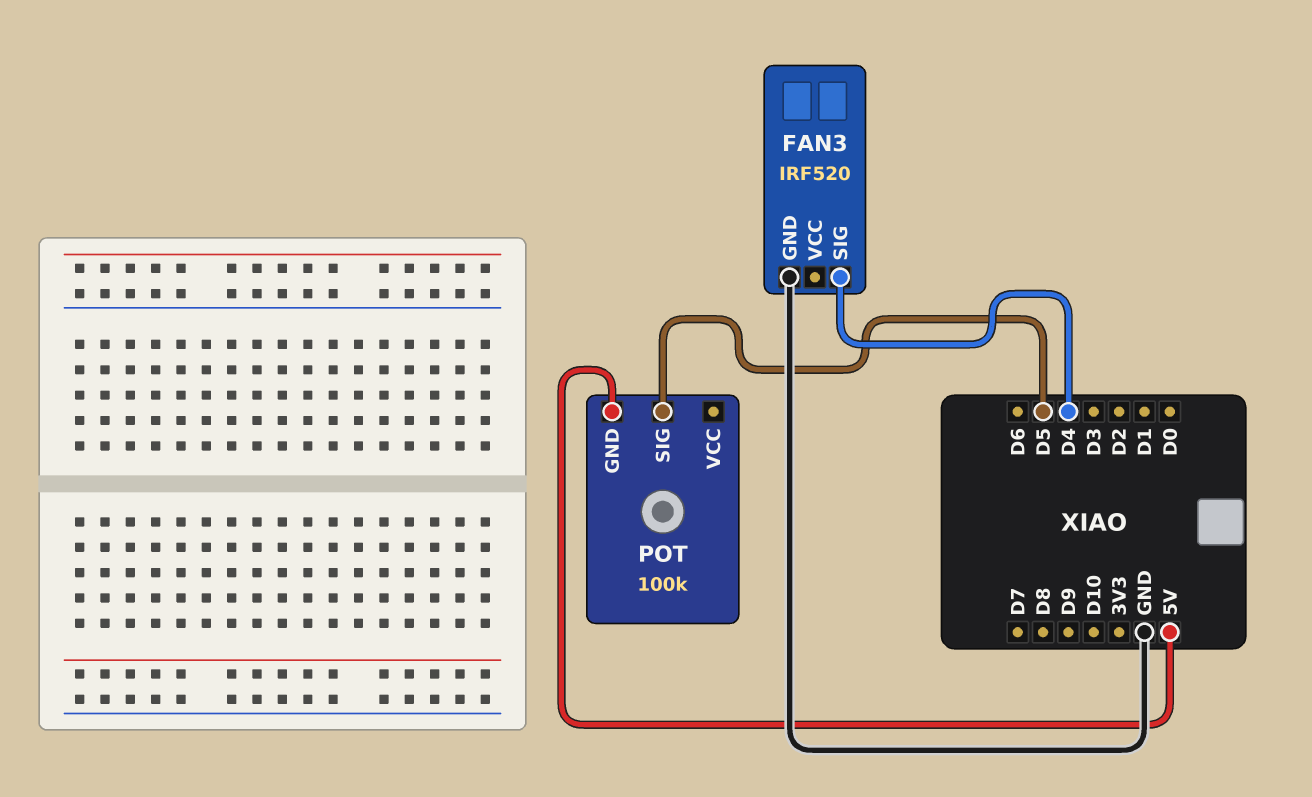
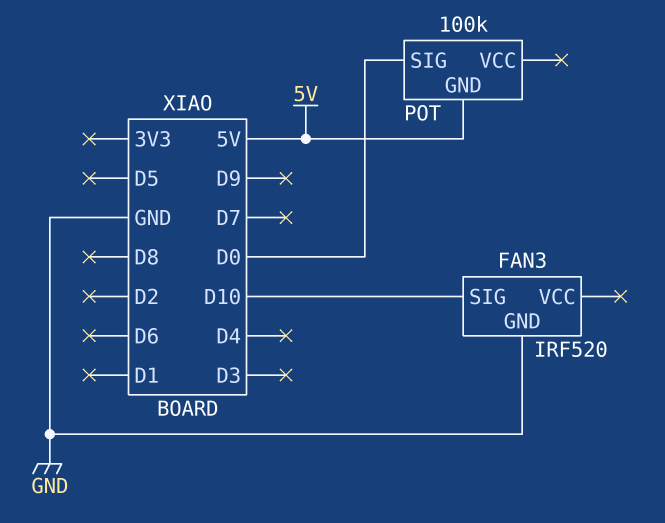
FAN3 pin SIG: D4 -> D10
POT pin SIG: D5 -> D0

